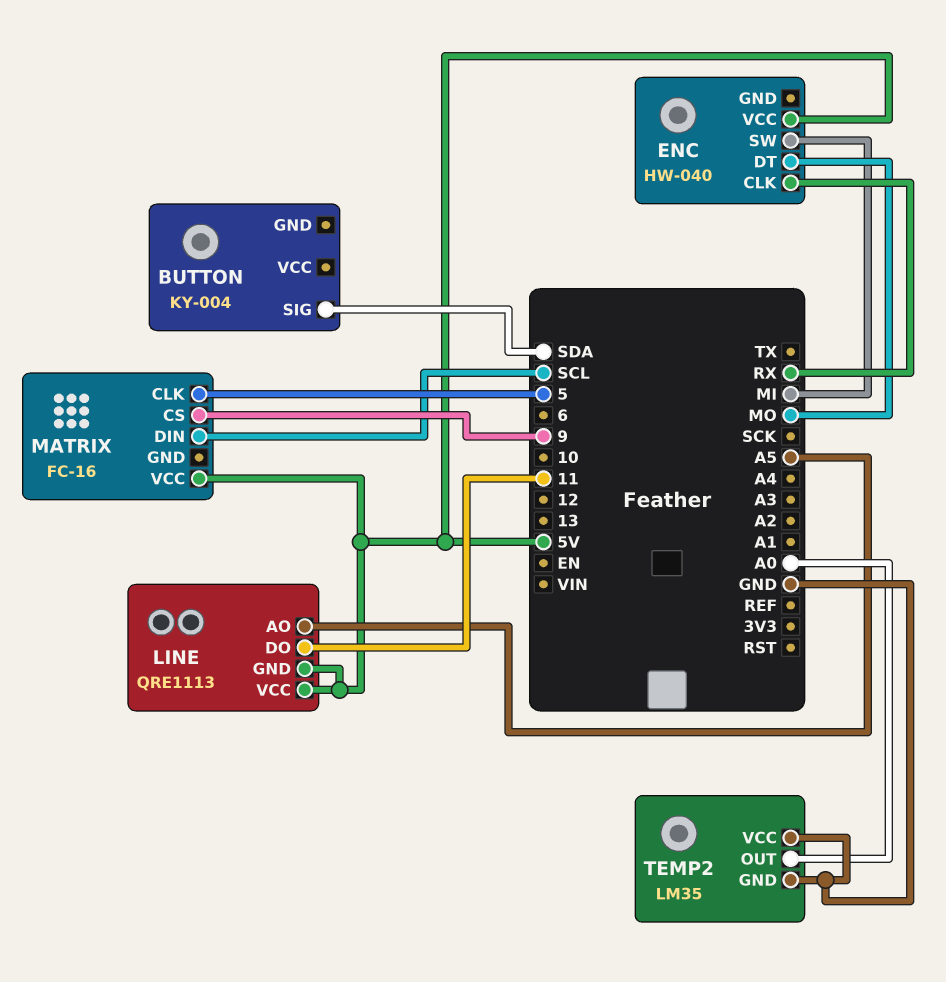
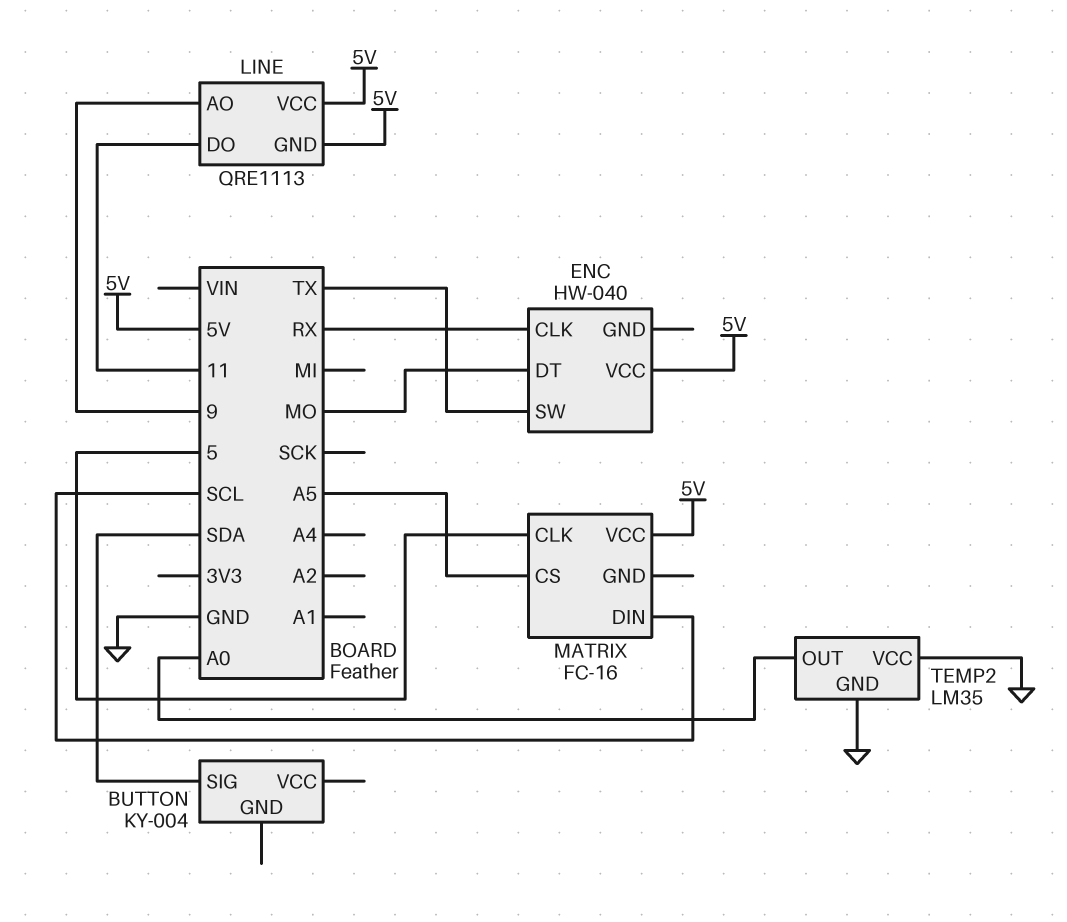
ENC pin SW: MI -> TX
LINE pin AO: A5 -> 9
MATRIX pin CS: 9 -> A5

